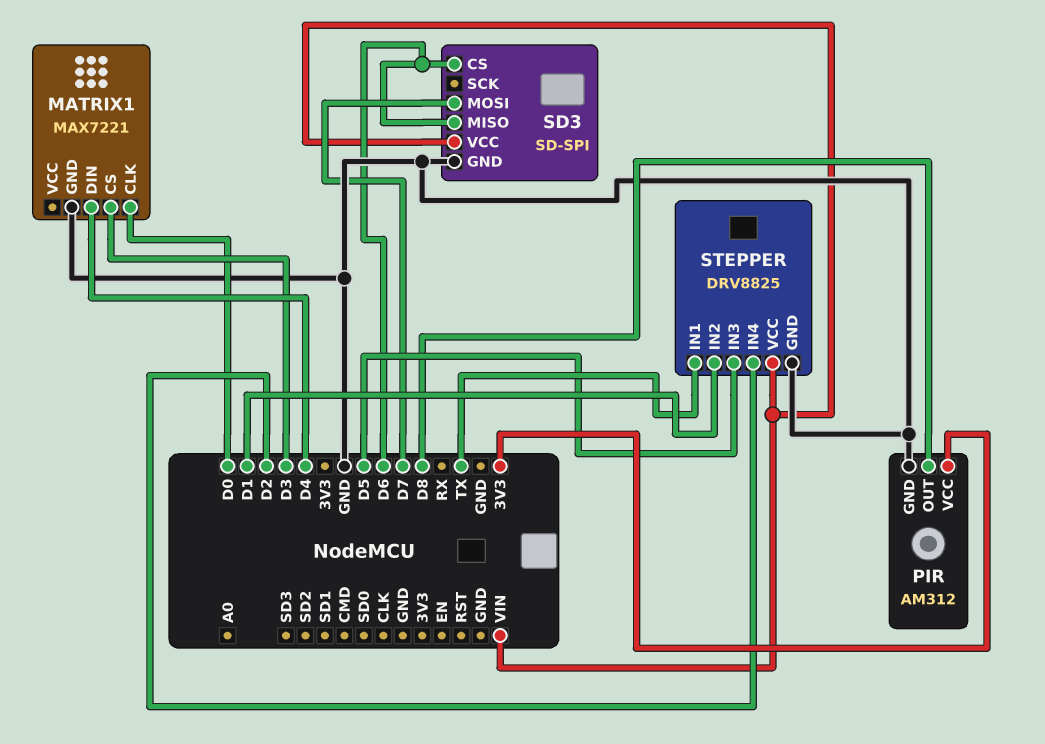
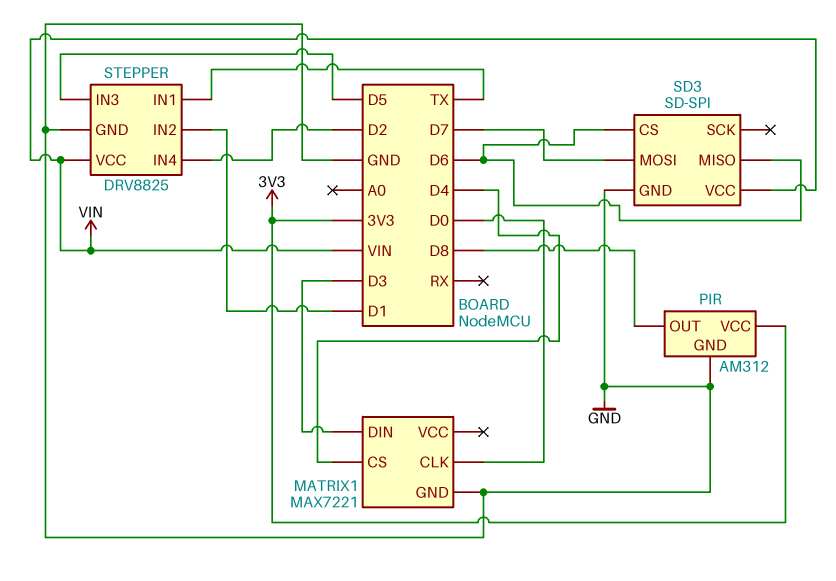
MATRIX1 pin CS: D3 -> D4
MATRIX1 pin DIN: D4 -> D3

